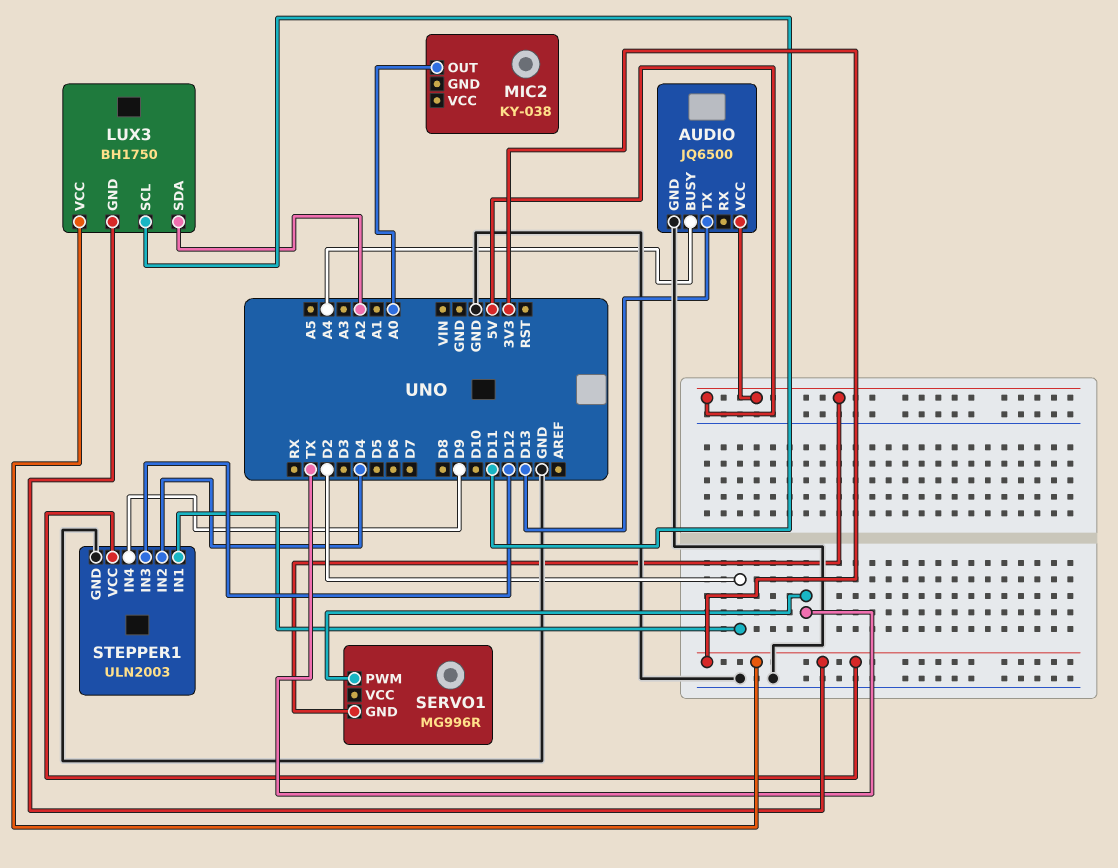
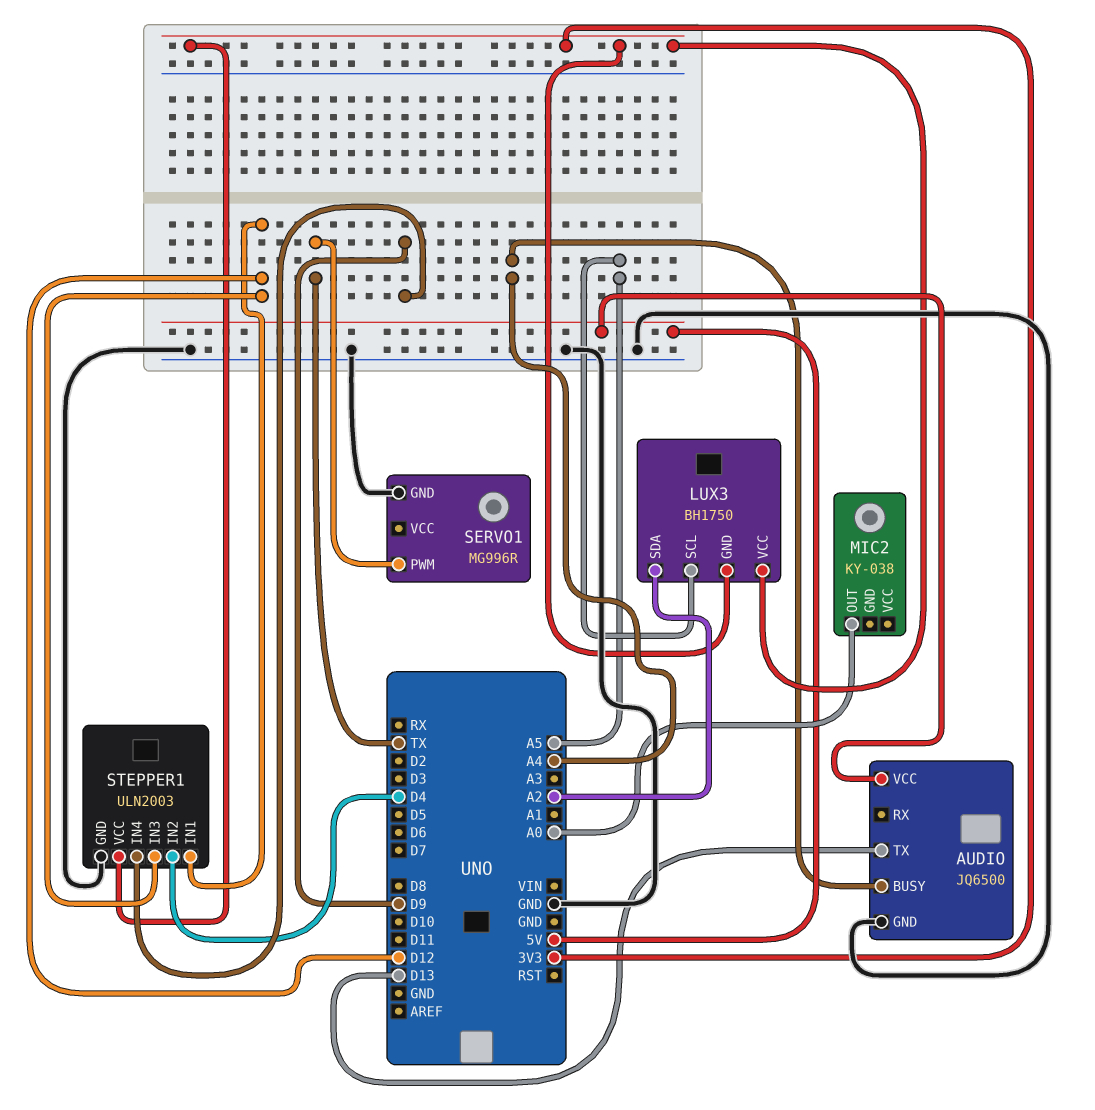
LUX3 pin SCL: D11 -> A5
SERVO1 pin GND: 5V -> GND
STEPPER1 pin IN1: D2 -> D12

